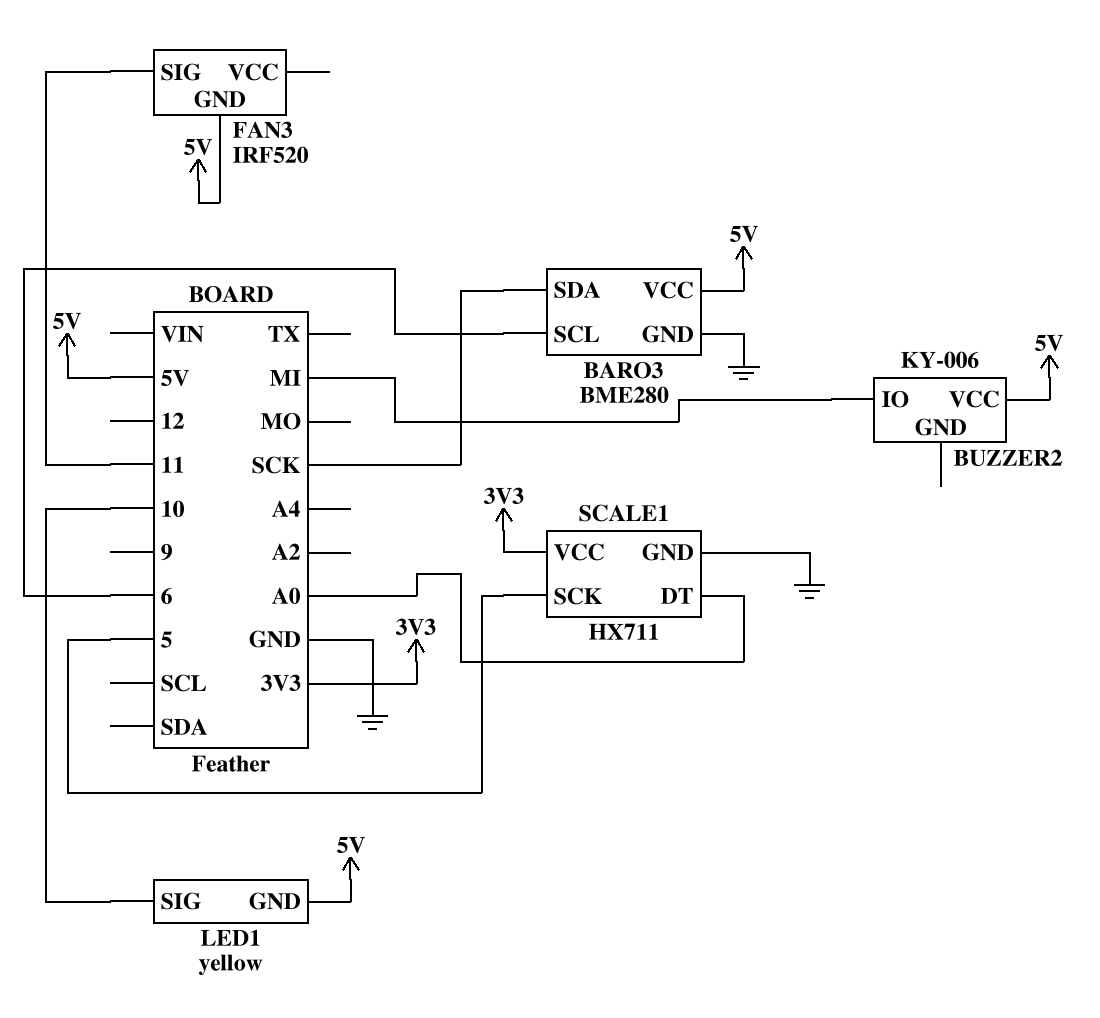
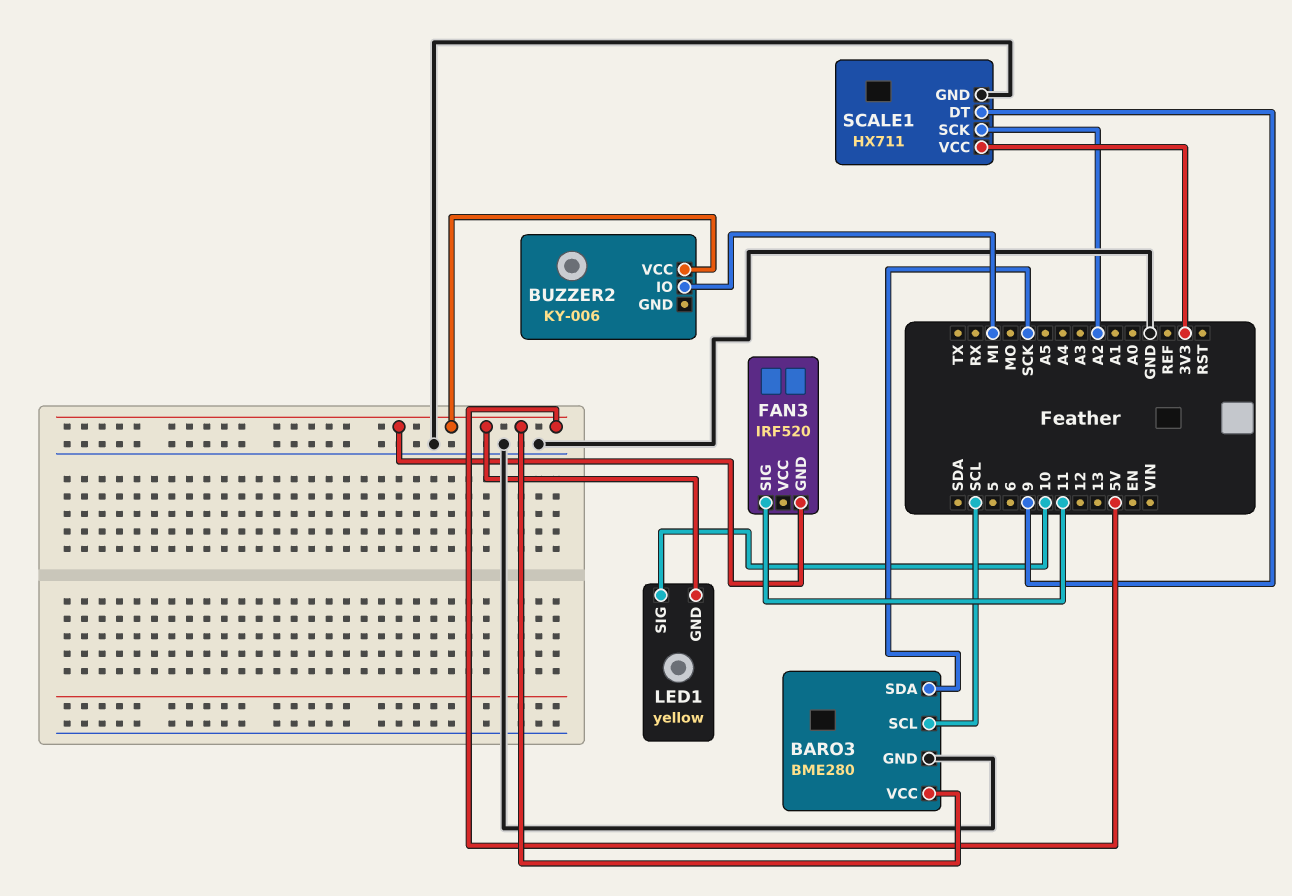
BARO3 pin SCL: 6 -> SCL
SCALE1 pin DT: A0 -> 9
SCALE1 pin SCK: 5 -> A2

